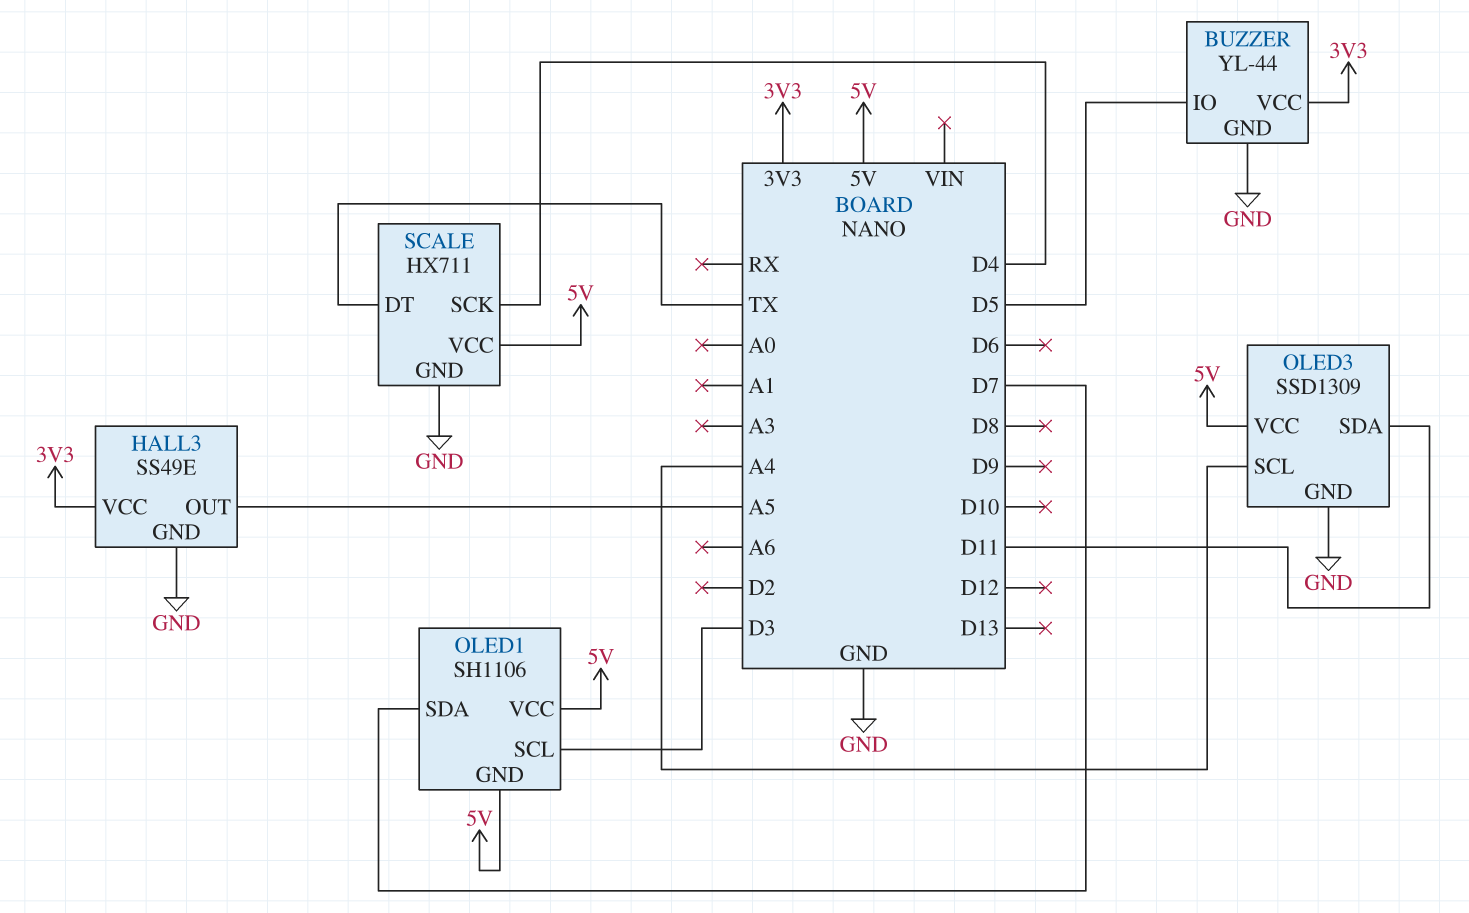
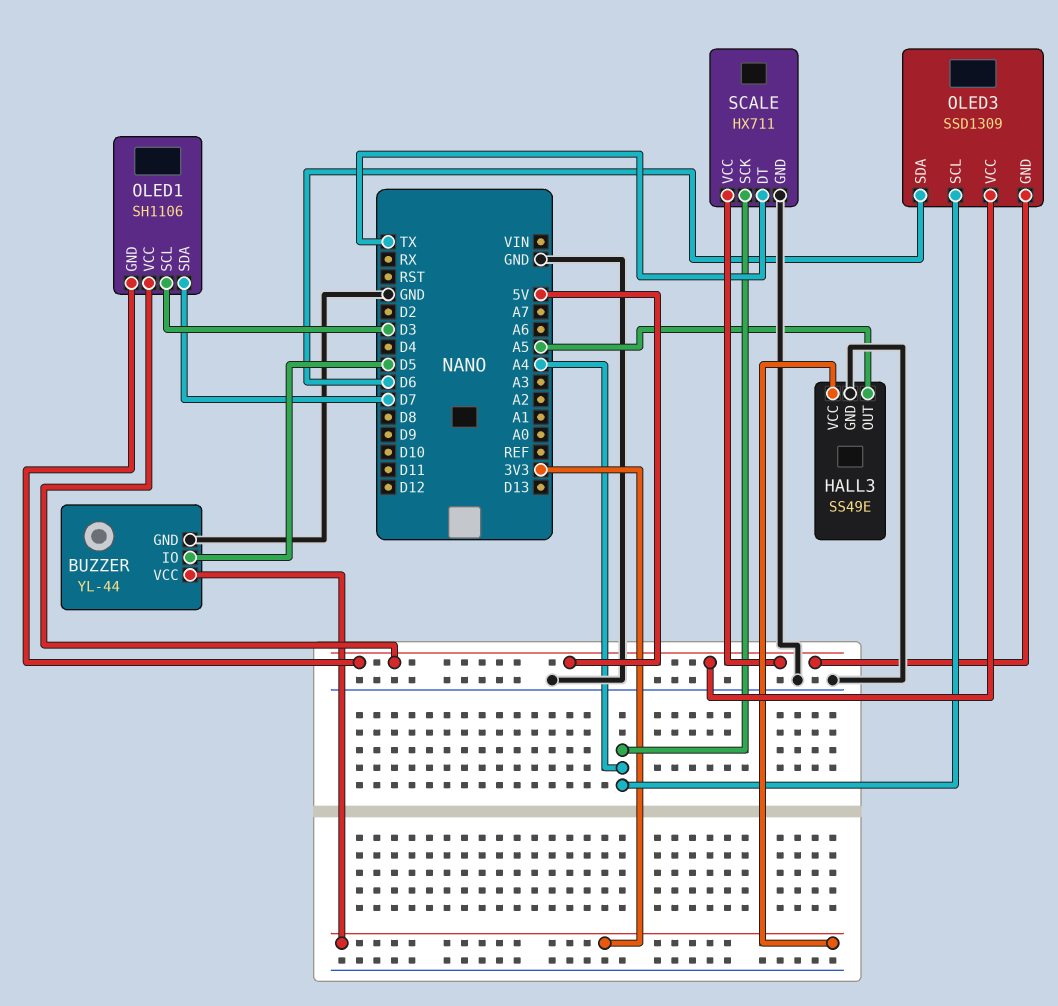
OLED3 pin GND: GND -> 5V
OLED3 pin SDA: D11 -> D6
SCALE pin SCK: D4 -> A4

